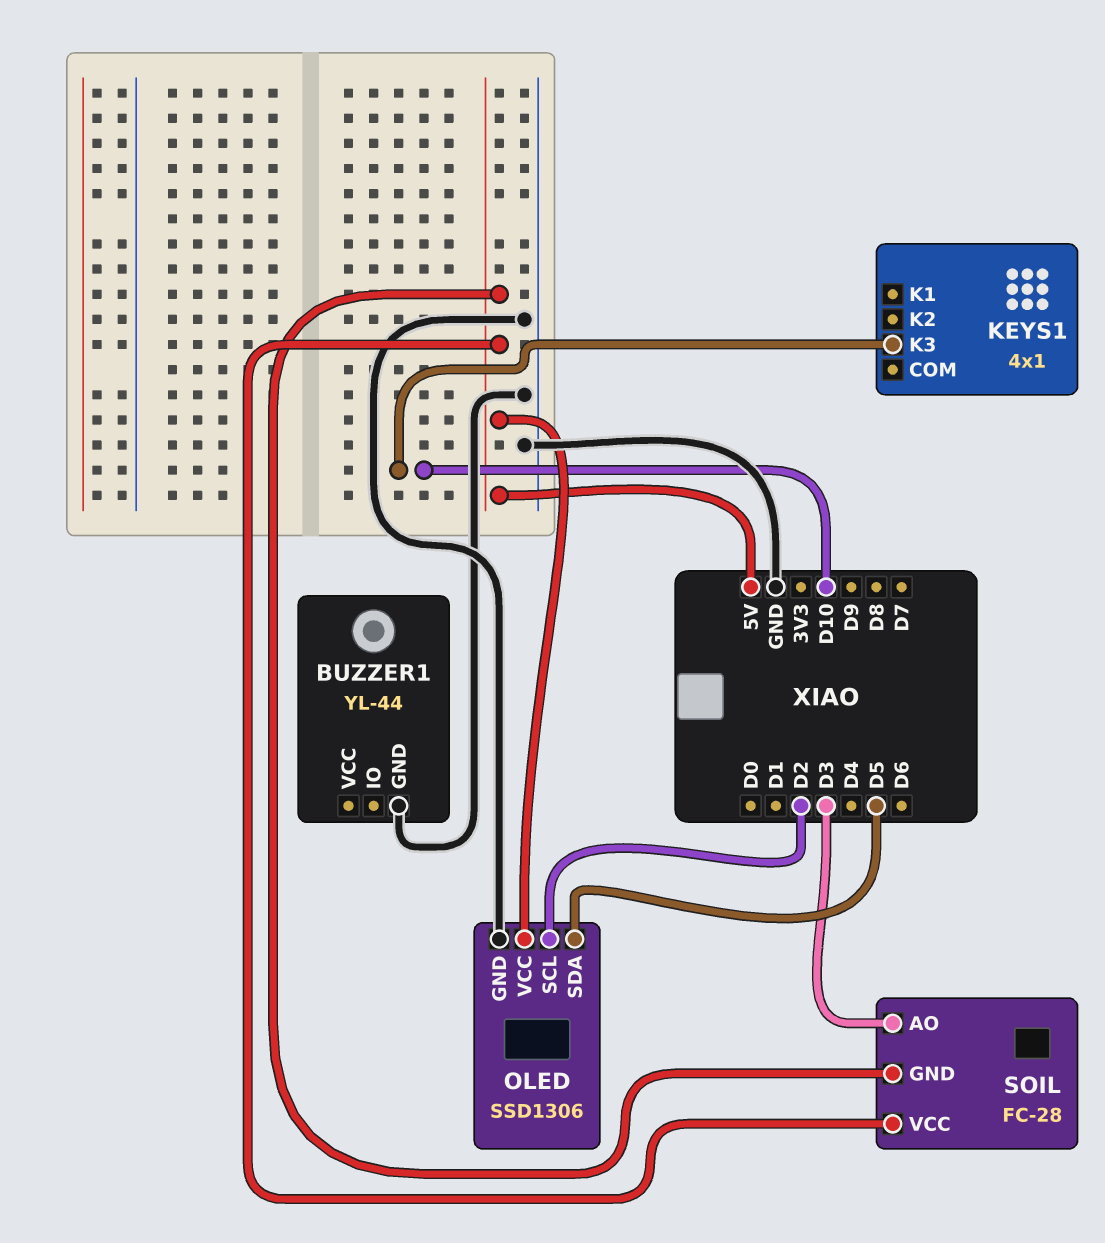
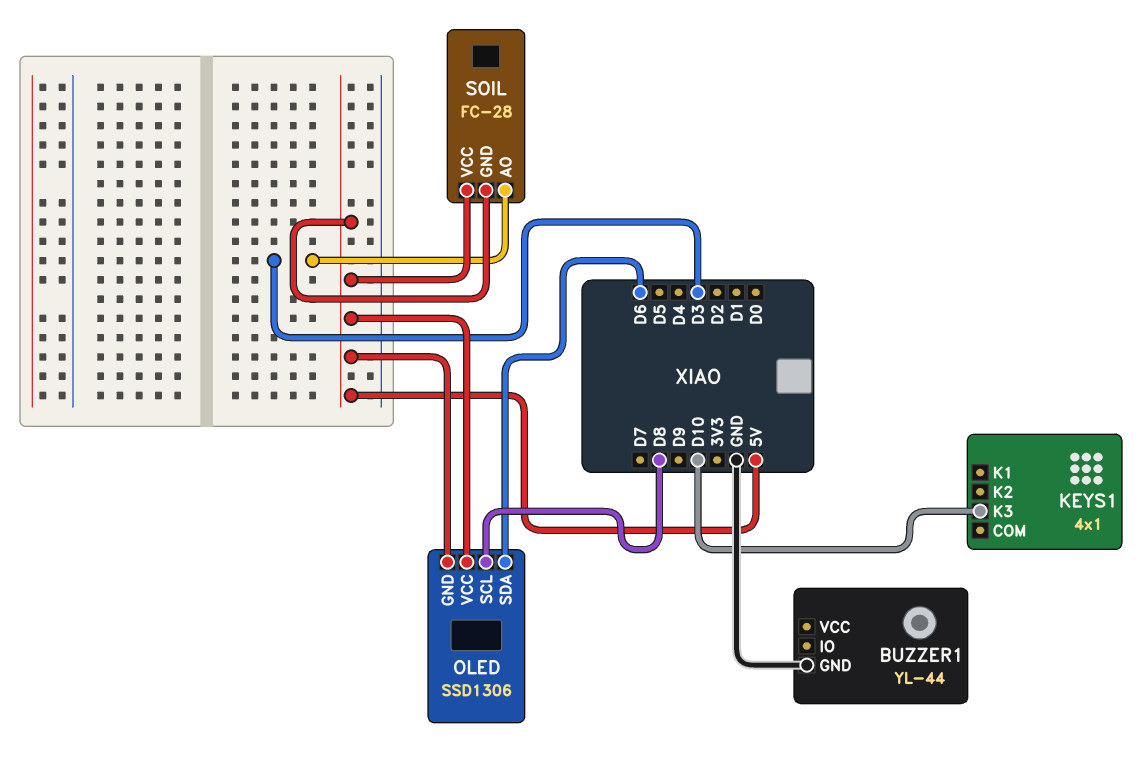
OLED pin GND: GND -> 5V
OLED pin SCL: D2 -> D8
OLED pin SDA: D5 -> D6

